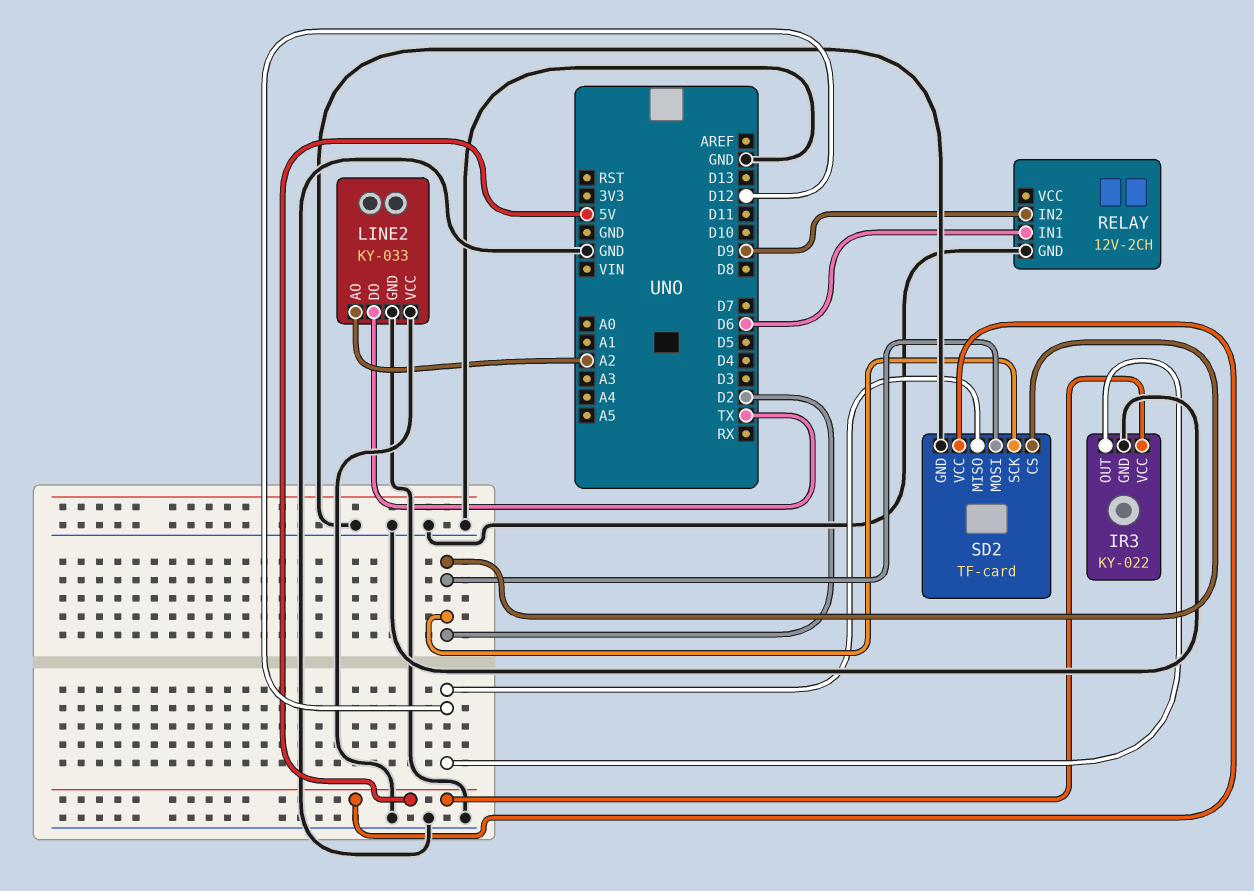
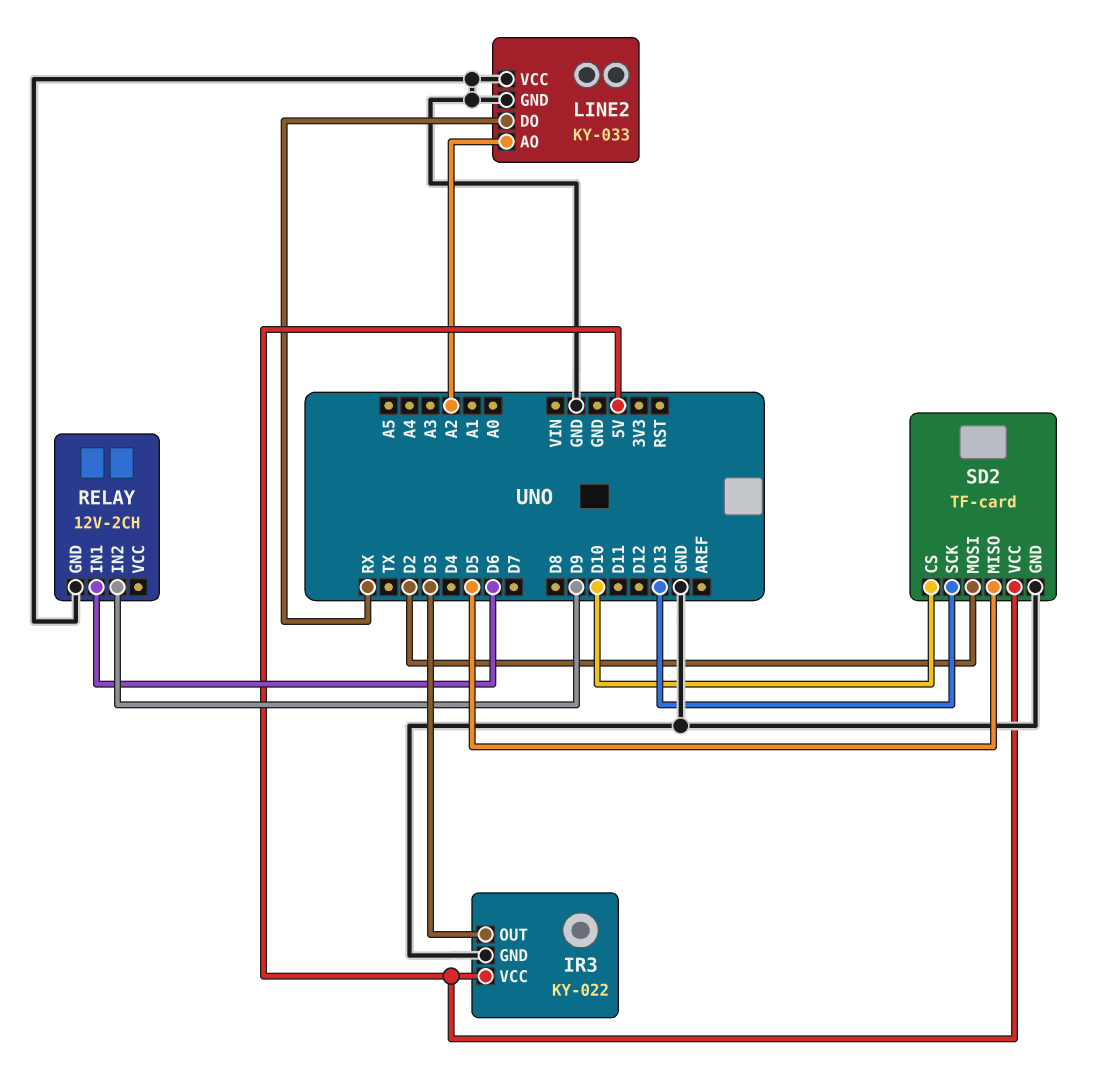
IR3 pin OUT: D12 -> D3
LINE2 pin DO: TX -> RX
SD2 pin CS: D2 -> D10
SD2 pin MISO: D12 -> D5
SD2 pin SCK: D2 -> D13

